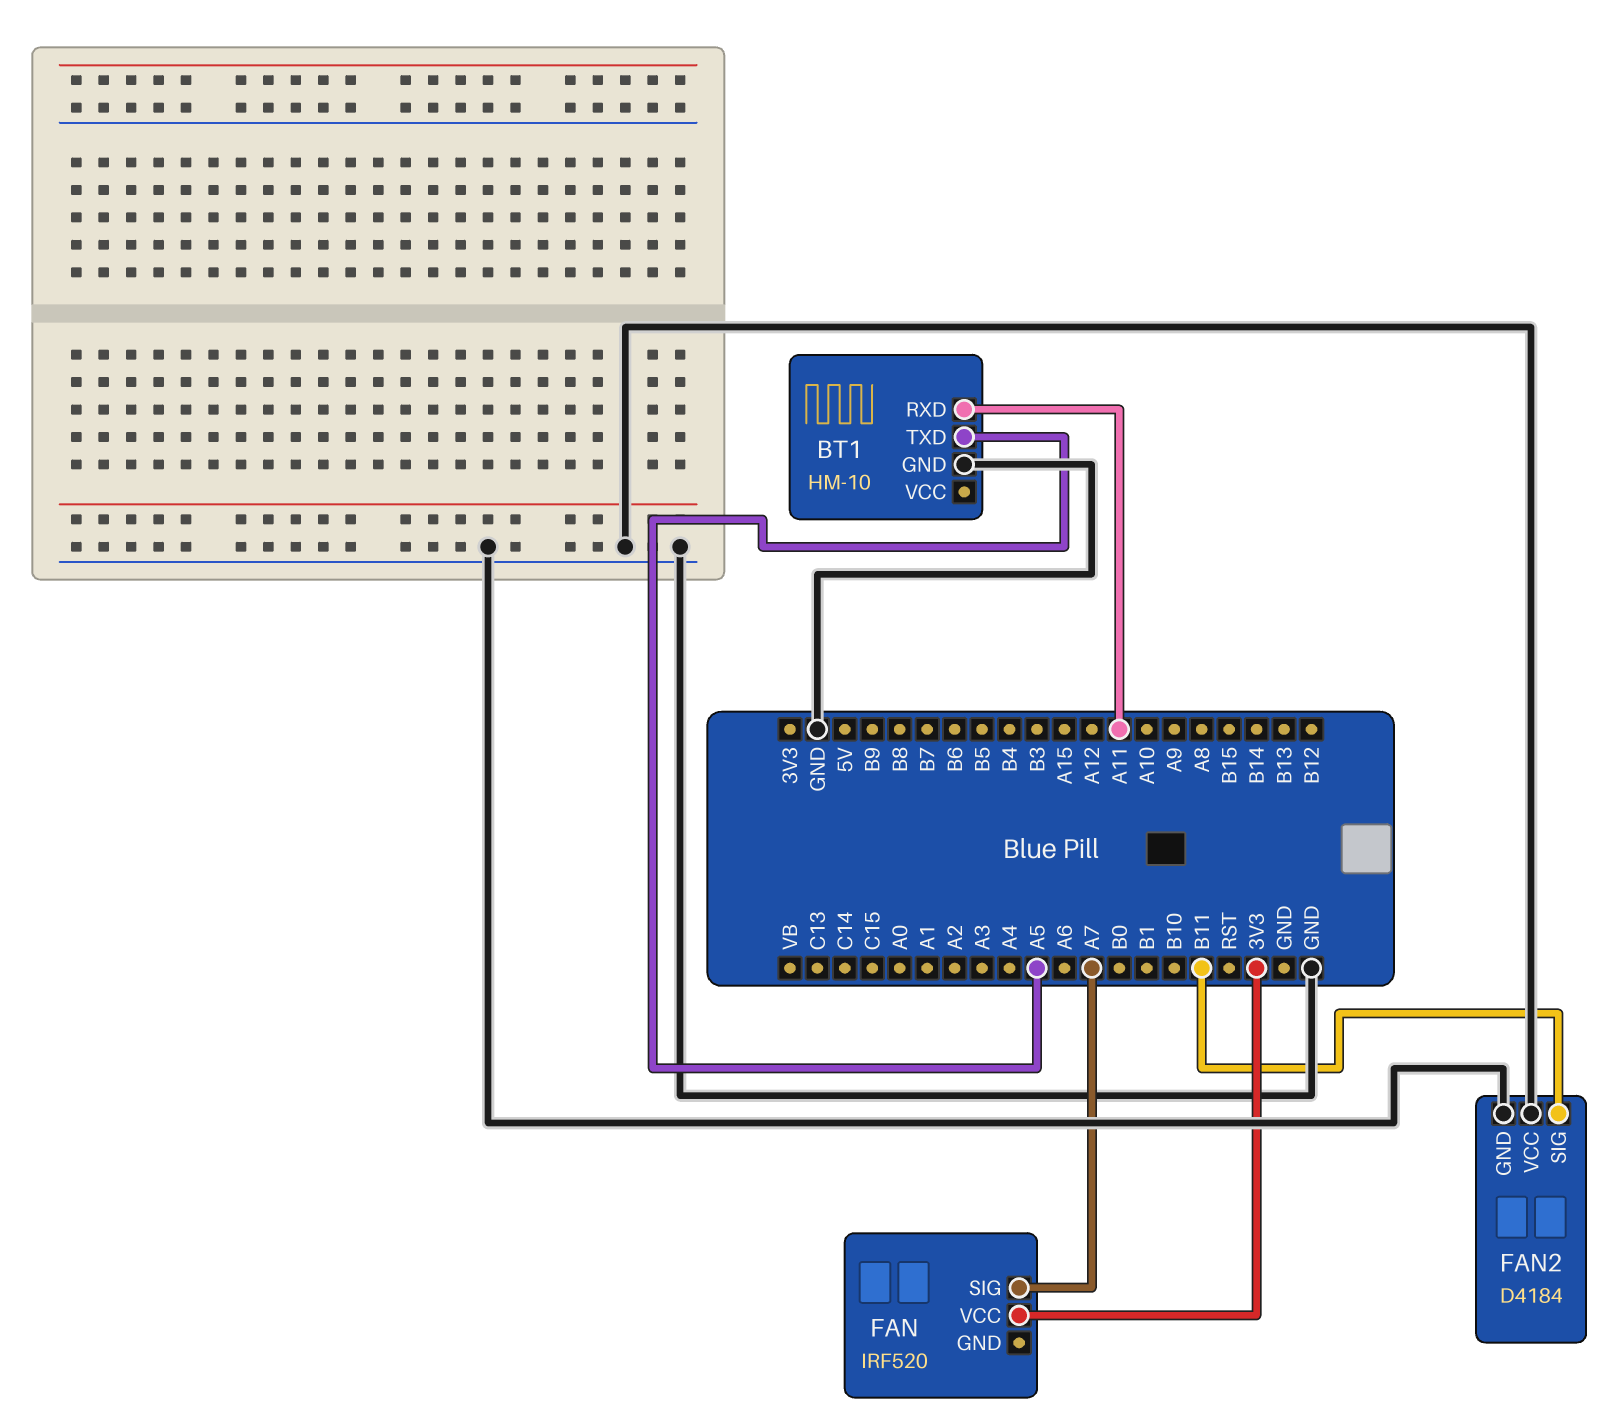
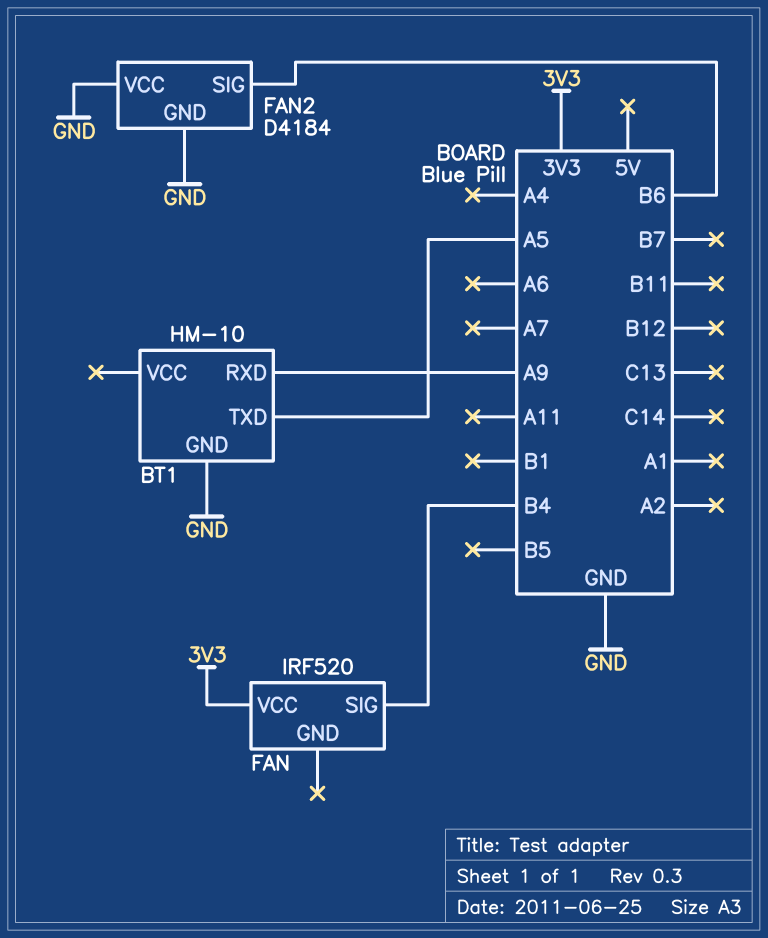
BT1 pin RXD: A11 -> A9
FAN pin SIG: A7 -> B4
FAN2 pin SIG: B11 -> B6

